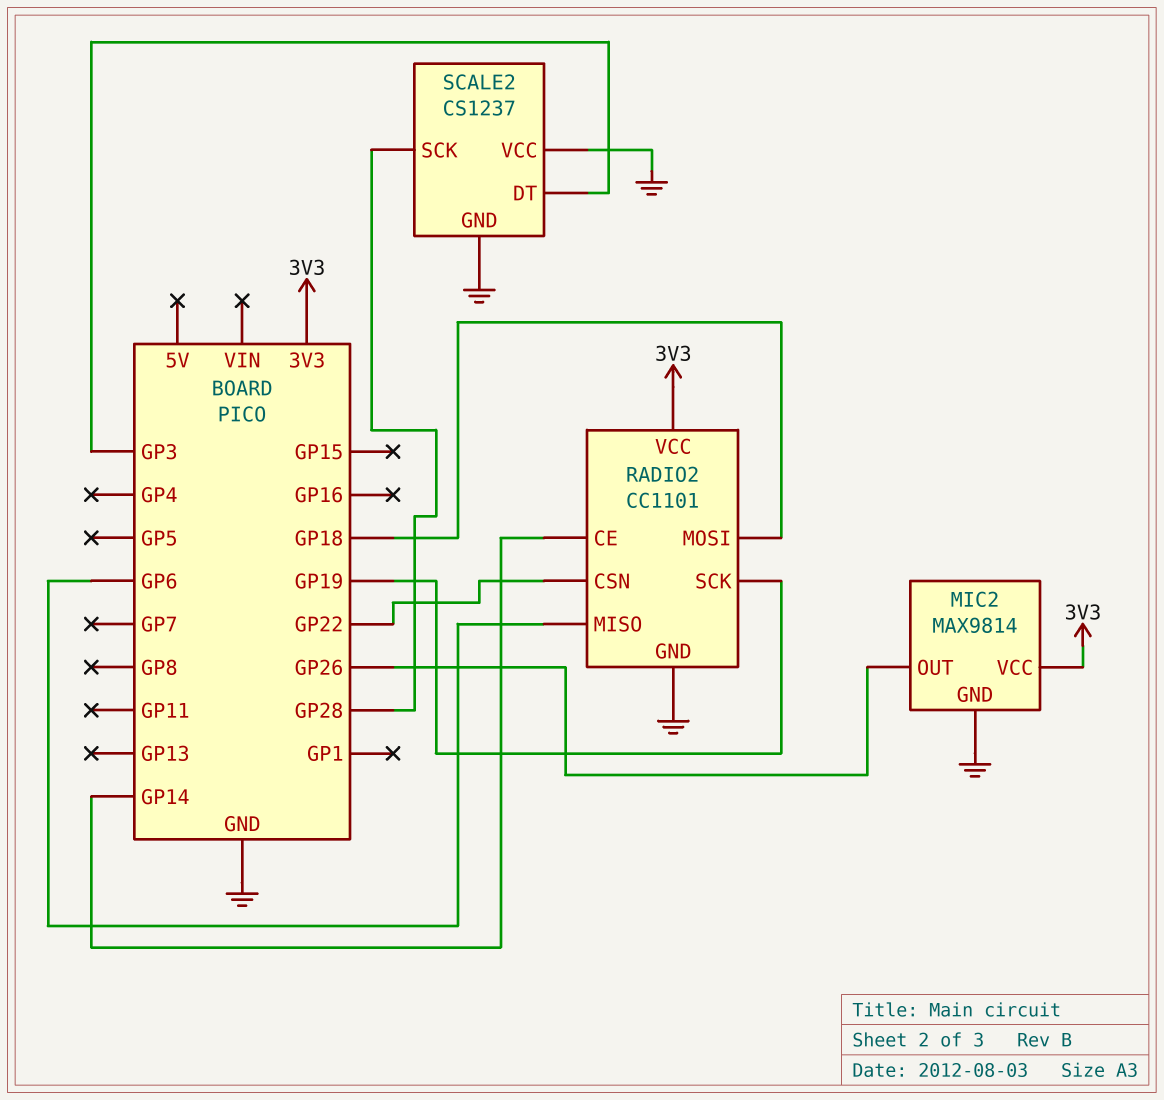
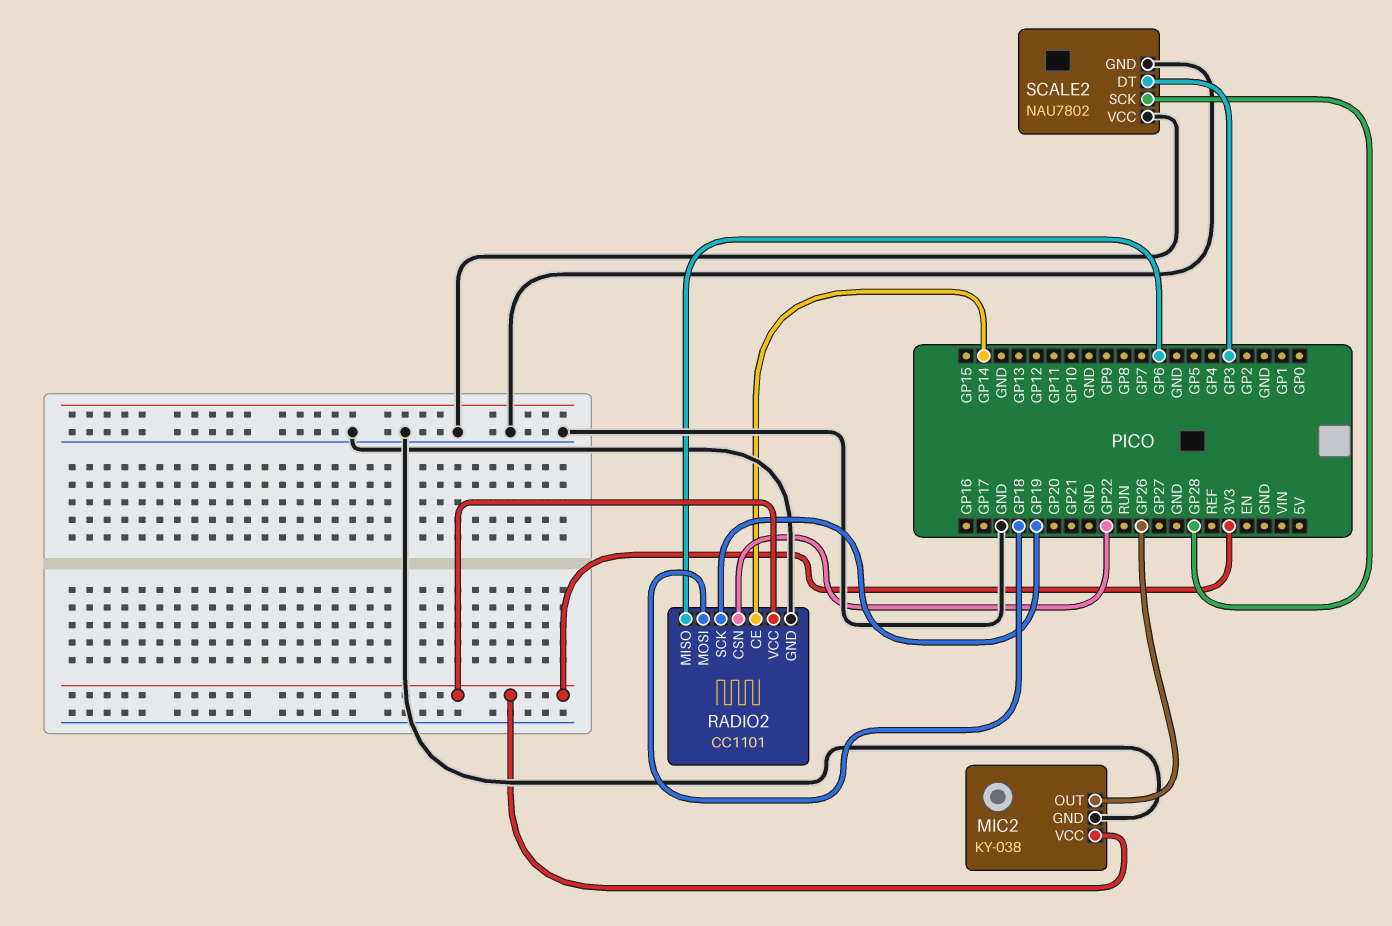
MIC2: MAX9814 -> KY-038
SCALE2: CS1237 -> NAU7802

